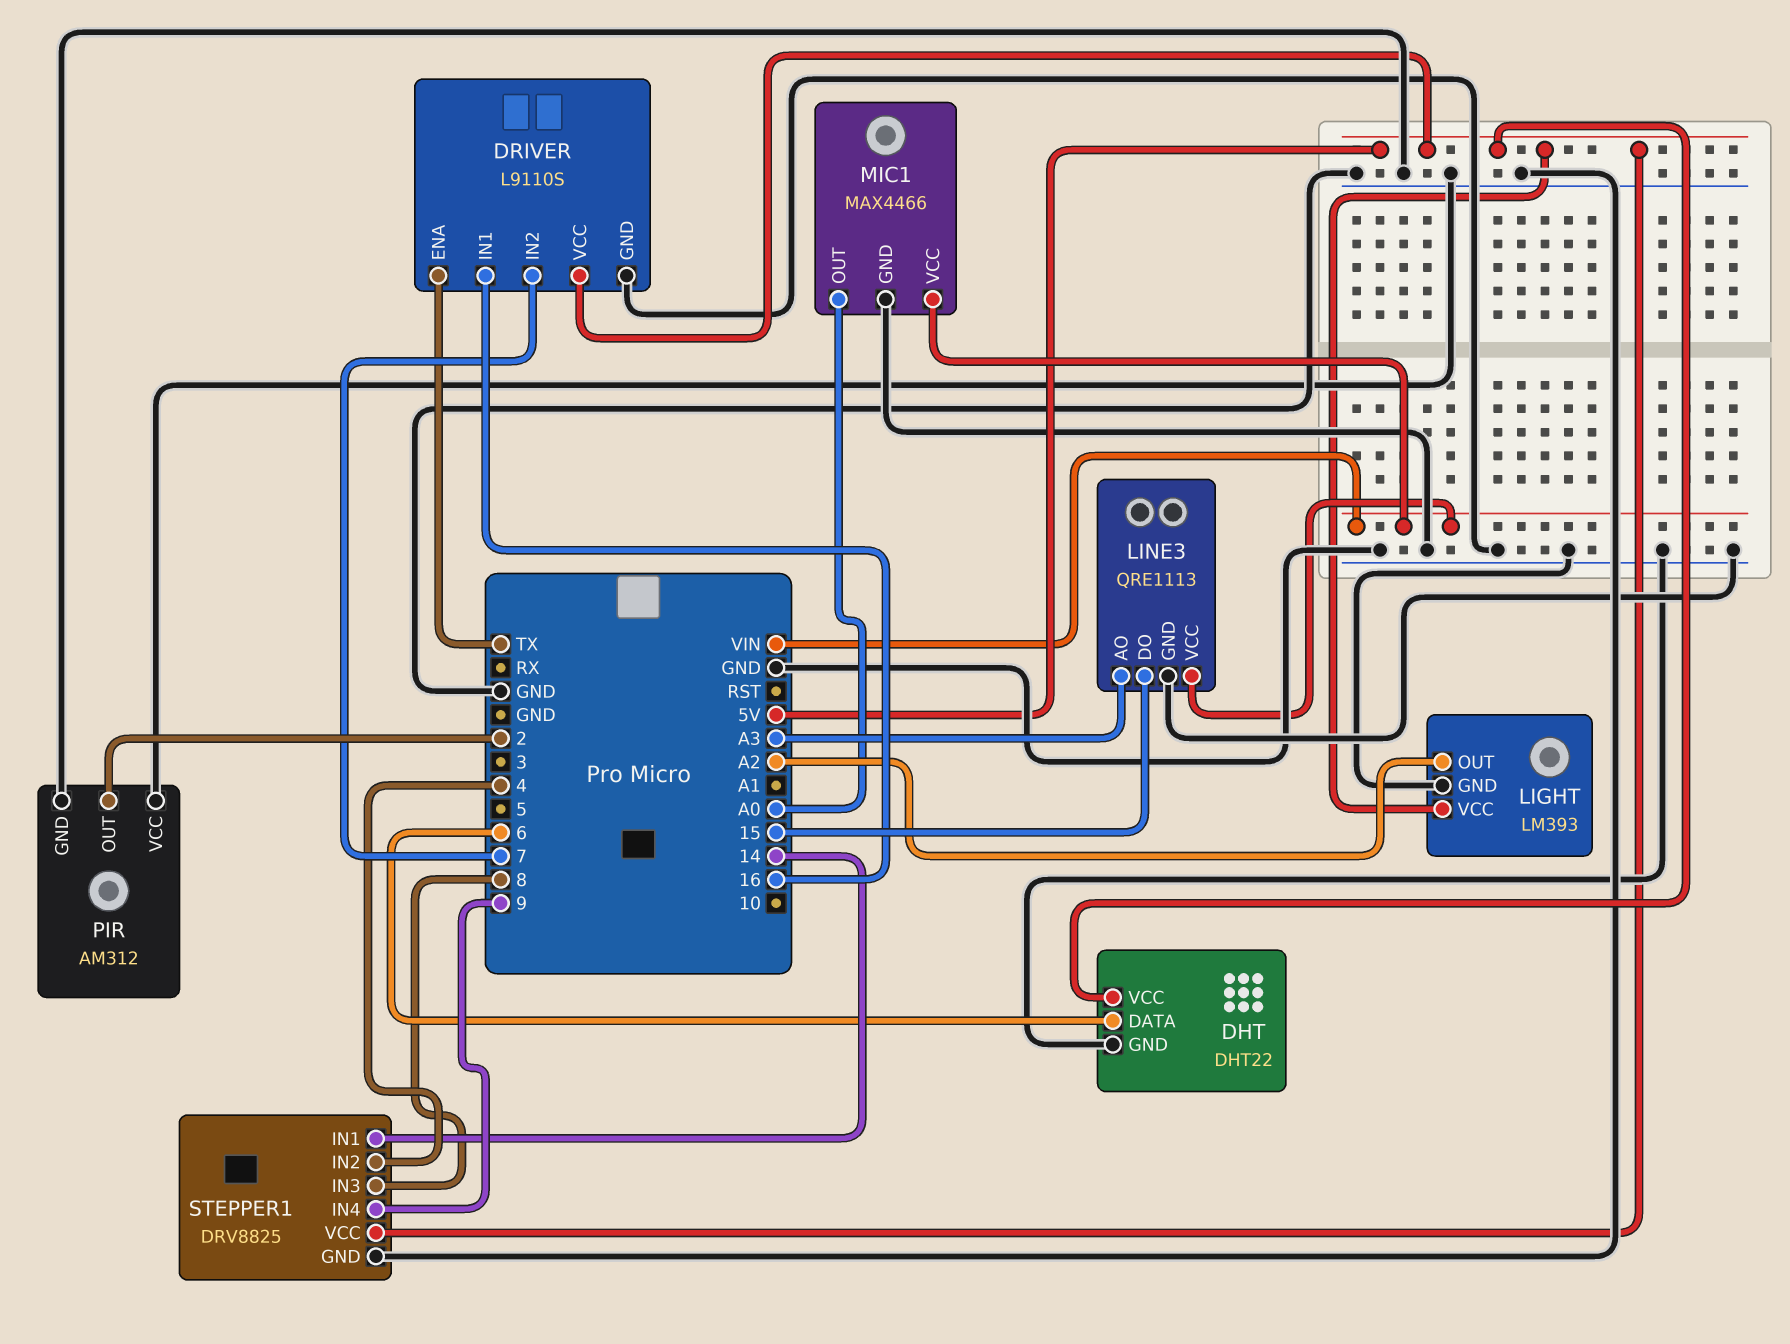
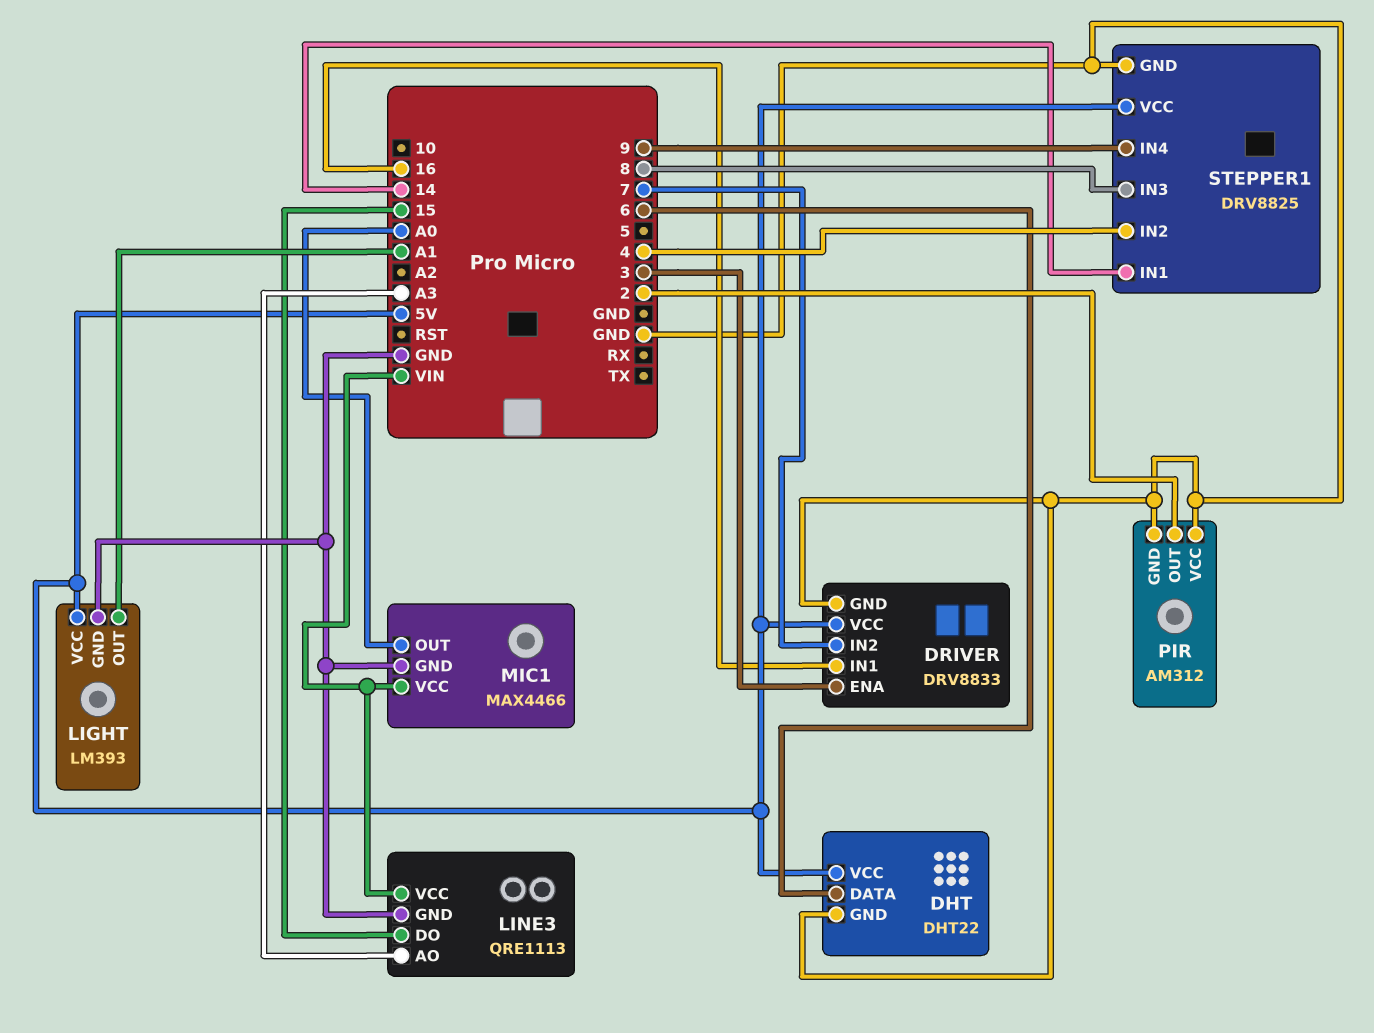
DRIVER: L9110S -> DRV8833
DRIVER pin ENA: TX -> 3
LIGHT pin OUT: A2 -> A1

